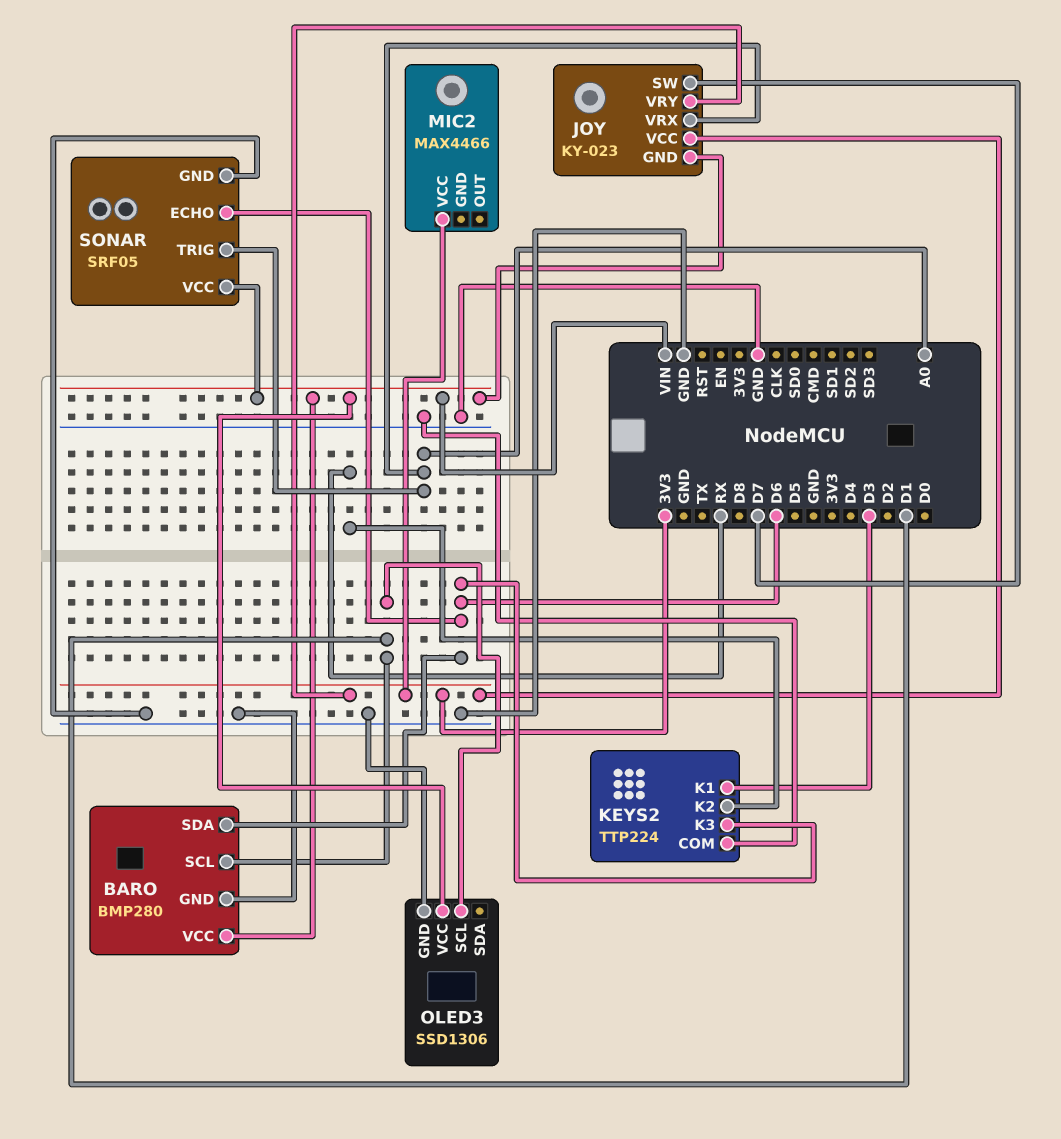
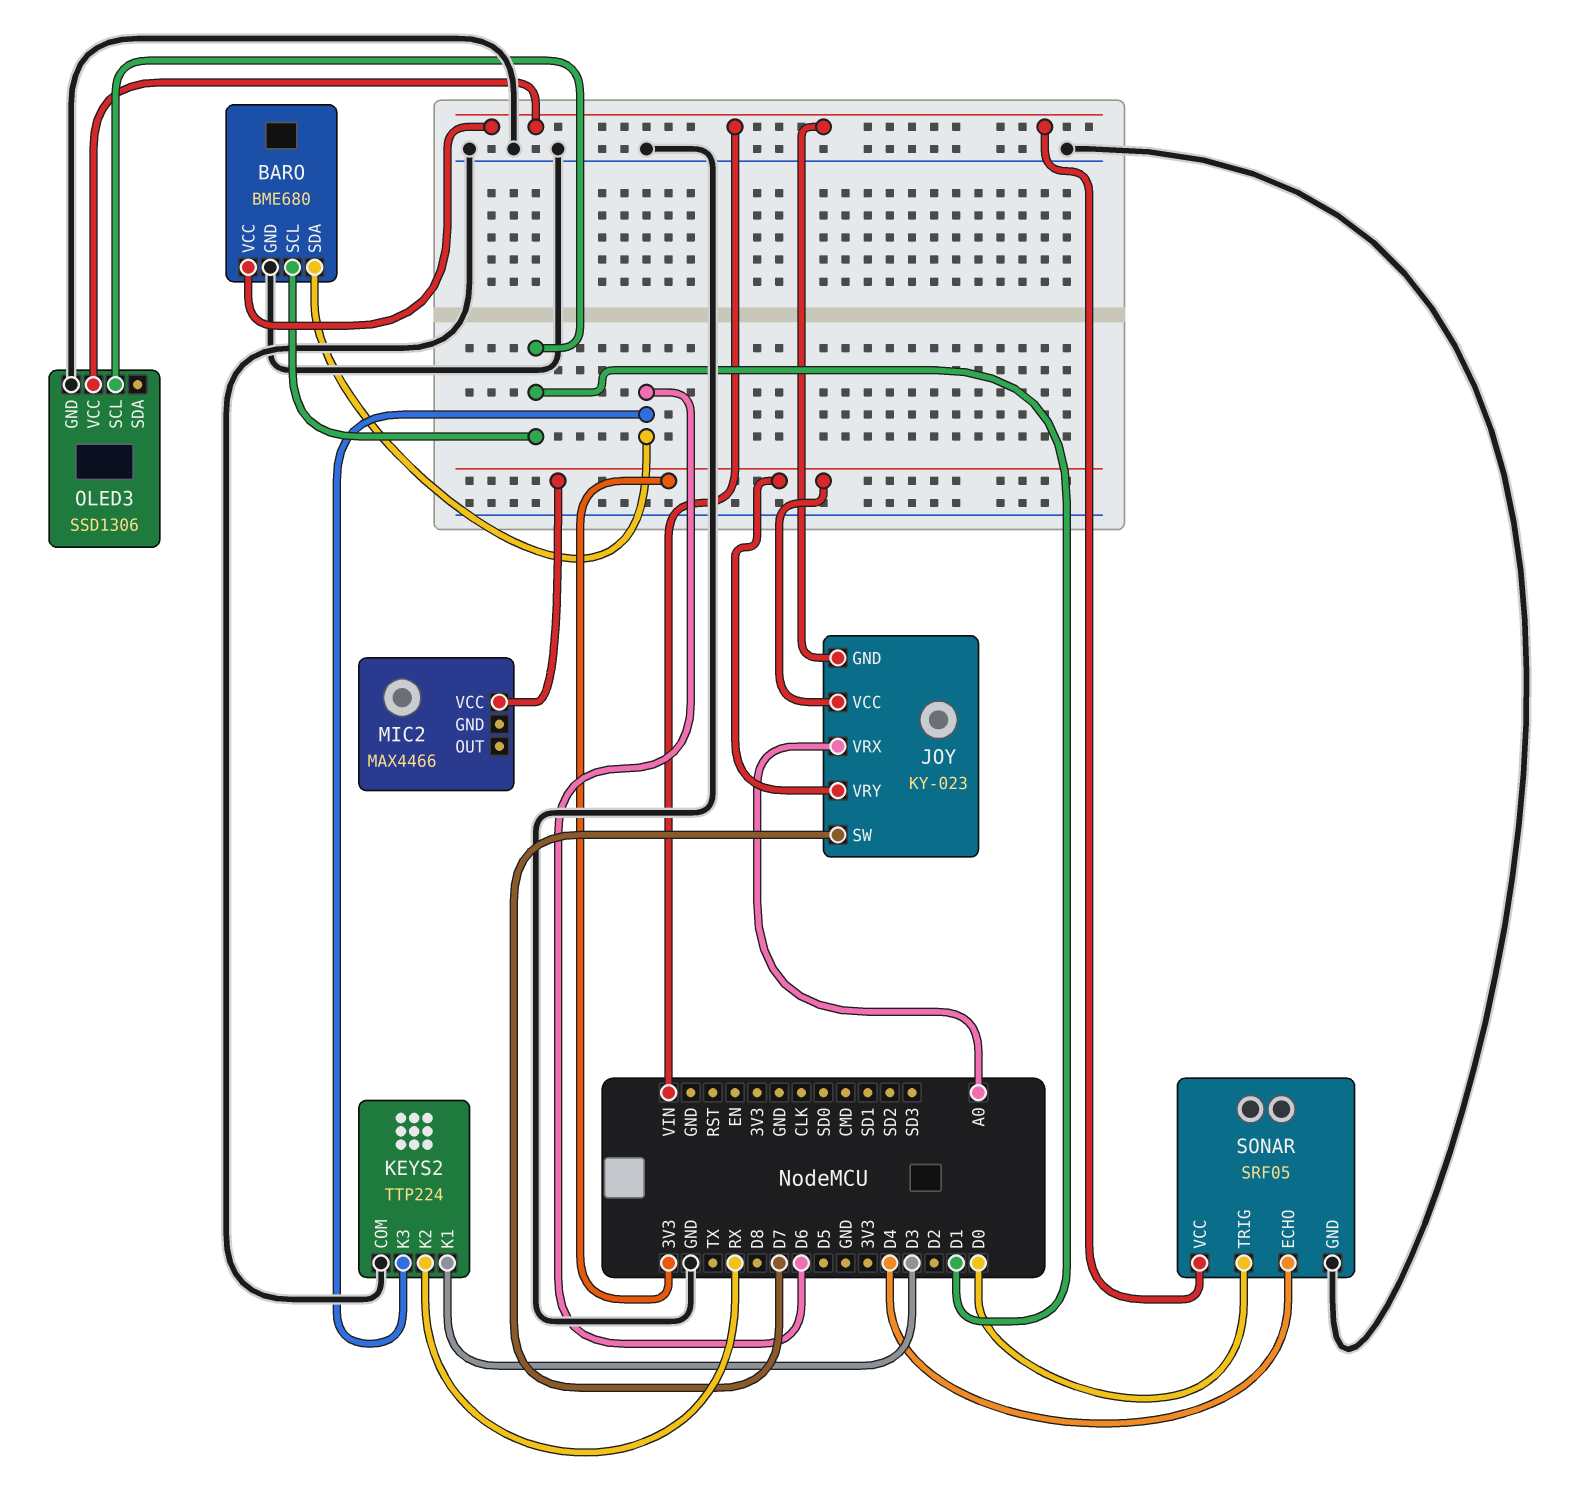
BARO: BMP280 -> BME680
SONAR pin ECHO: D6 -> D4
SONAR pin TRIG: A0 -> D0

